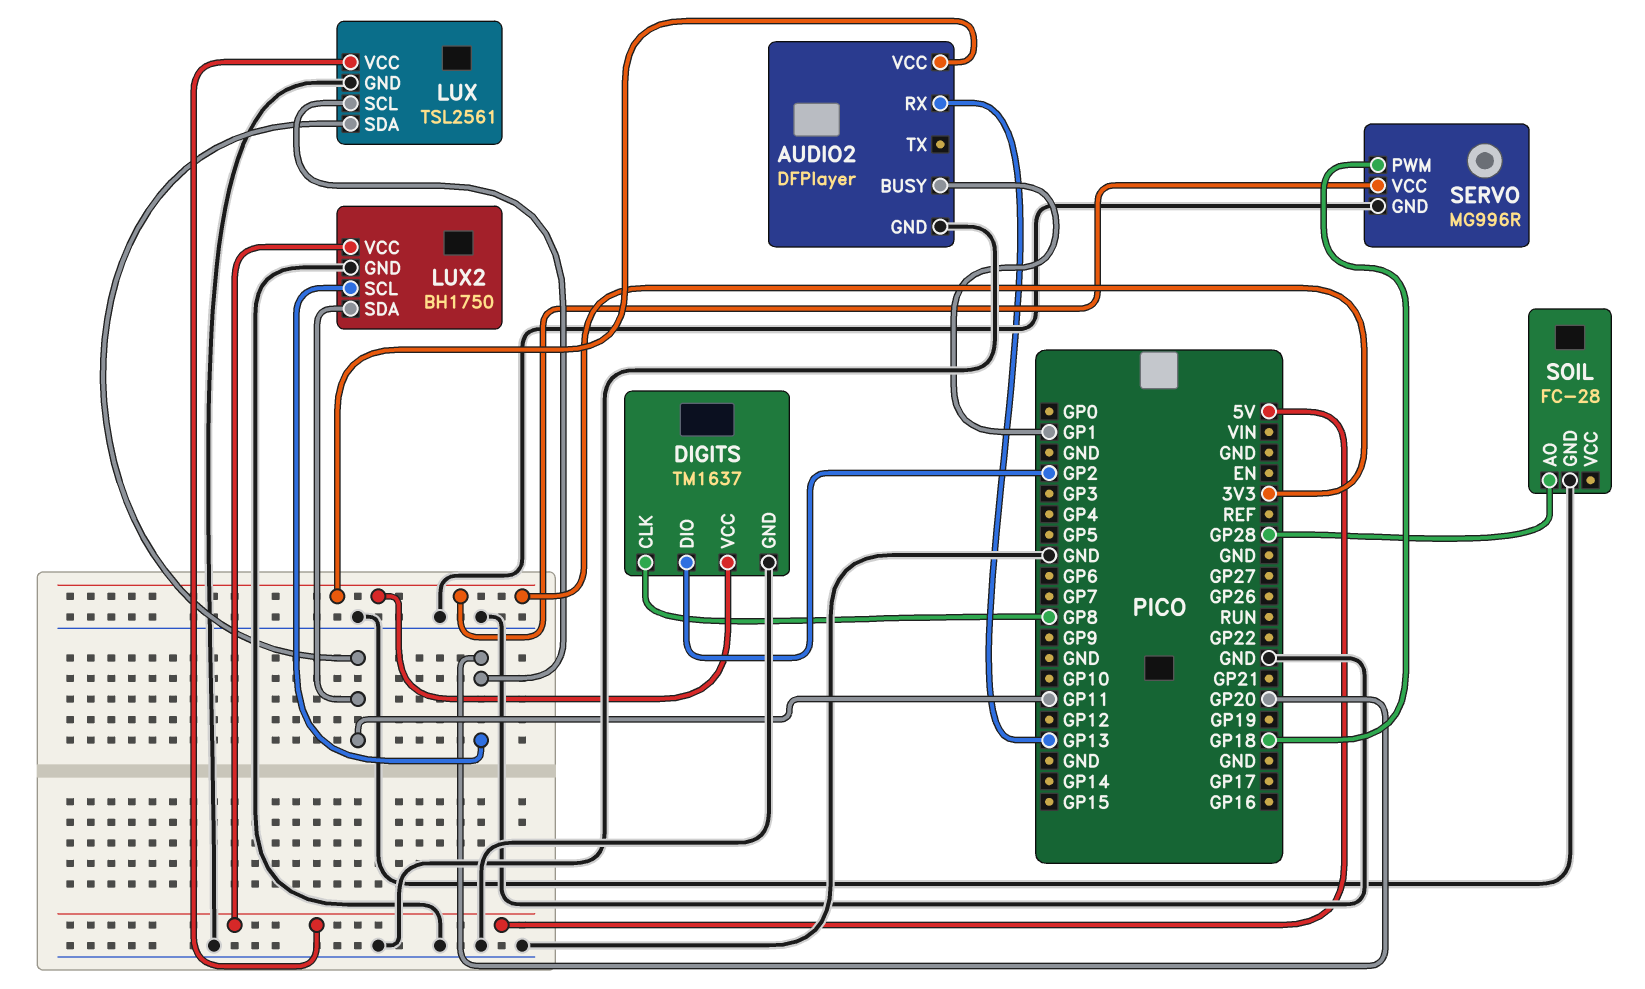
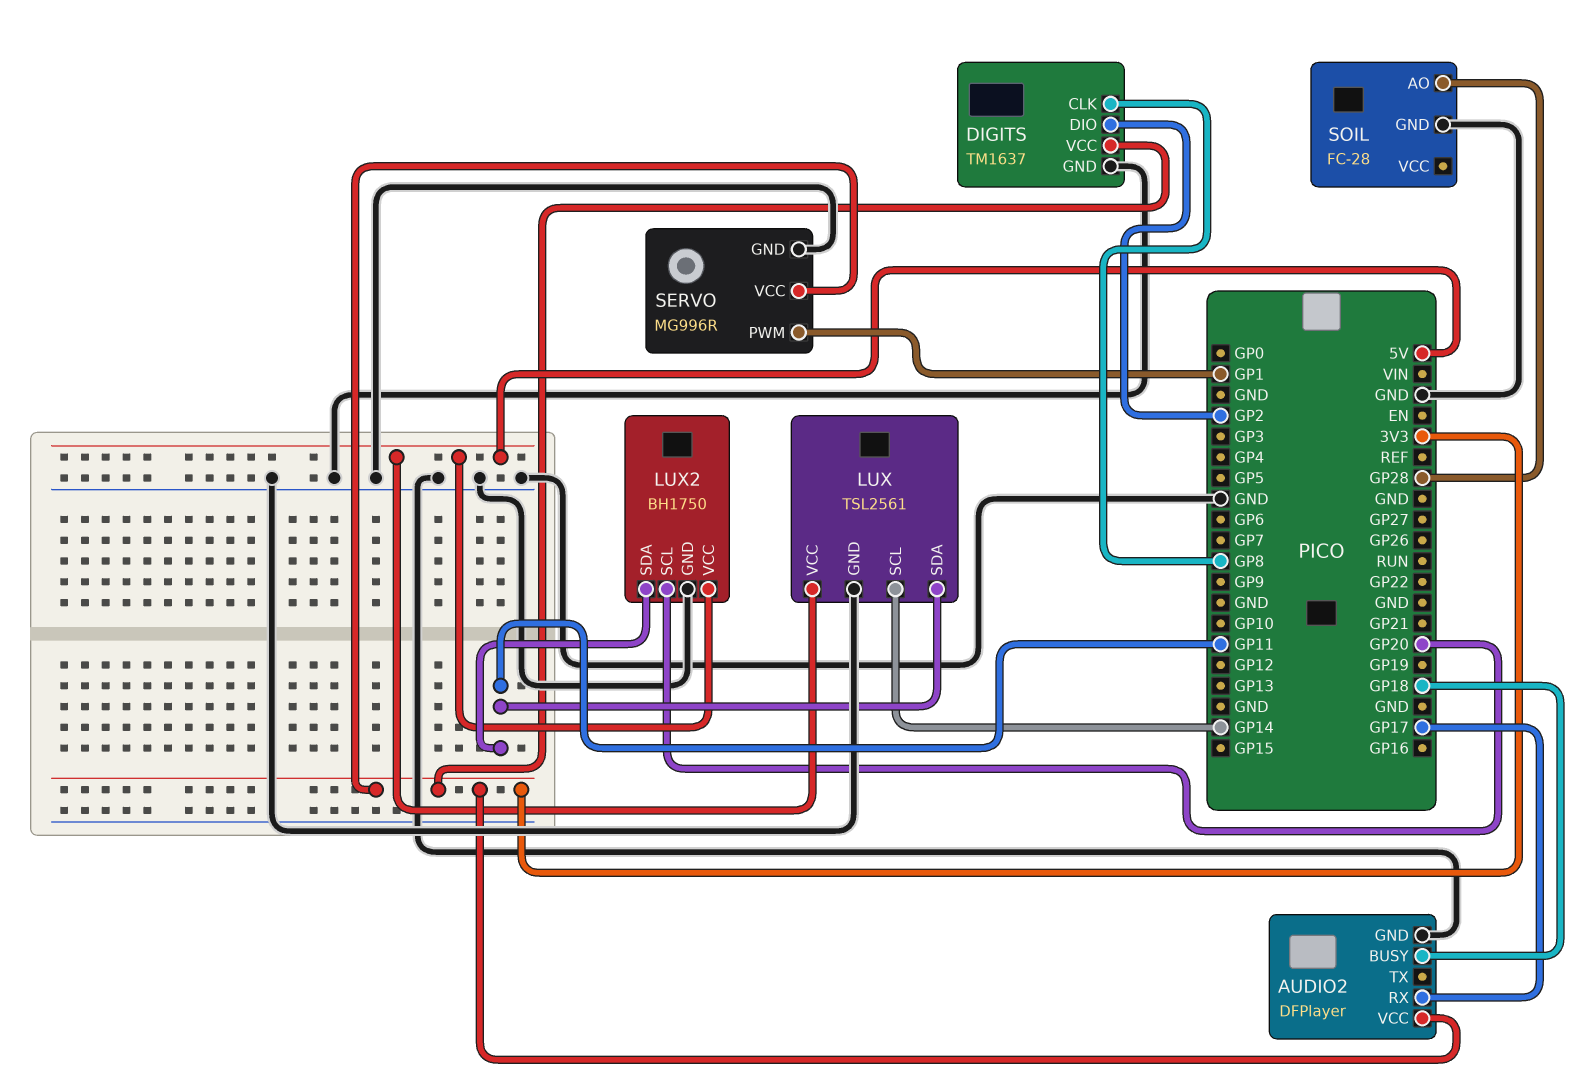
AUDIO2 pin BUSY: GP1 -> GP18
AUDIO2 pin RX: GP13 -> GP17
LUX pin SCL: GP20 -> GP14
SERVO pin PWM: GP18 -> GP1

